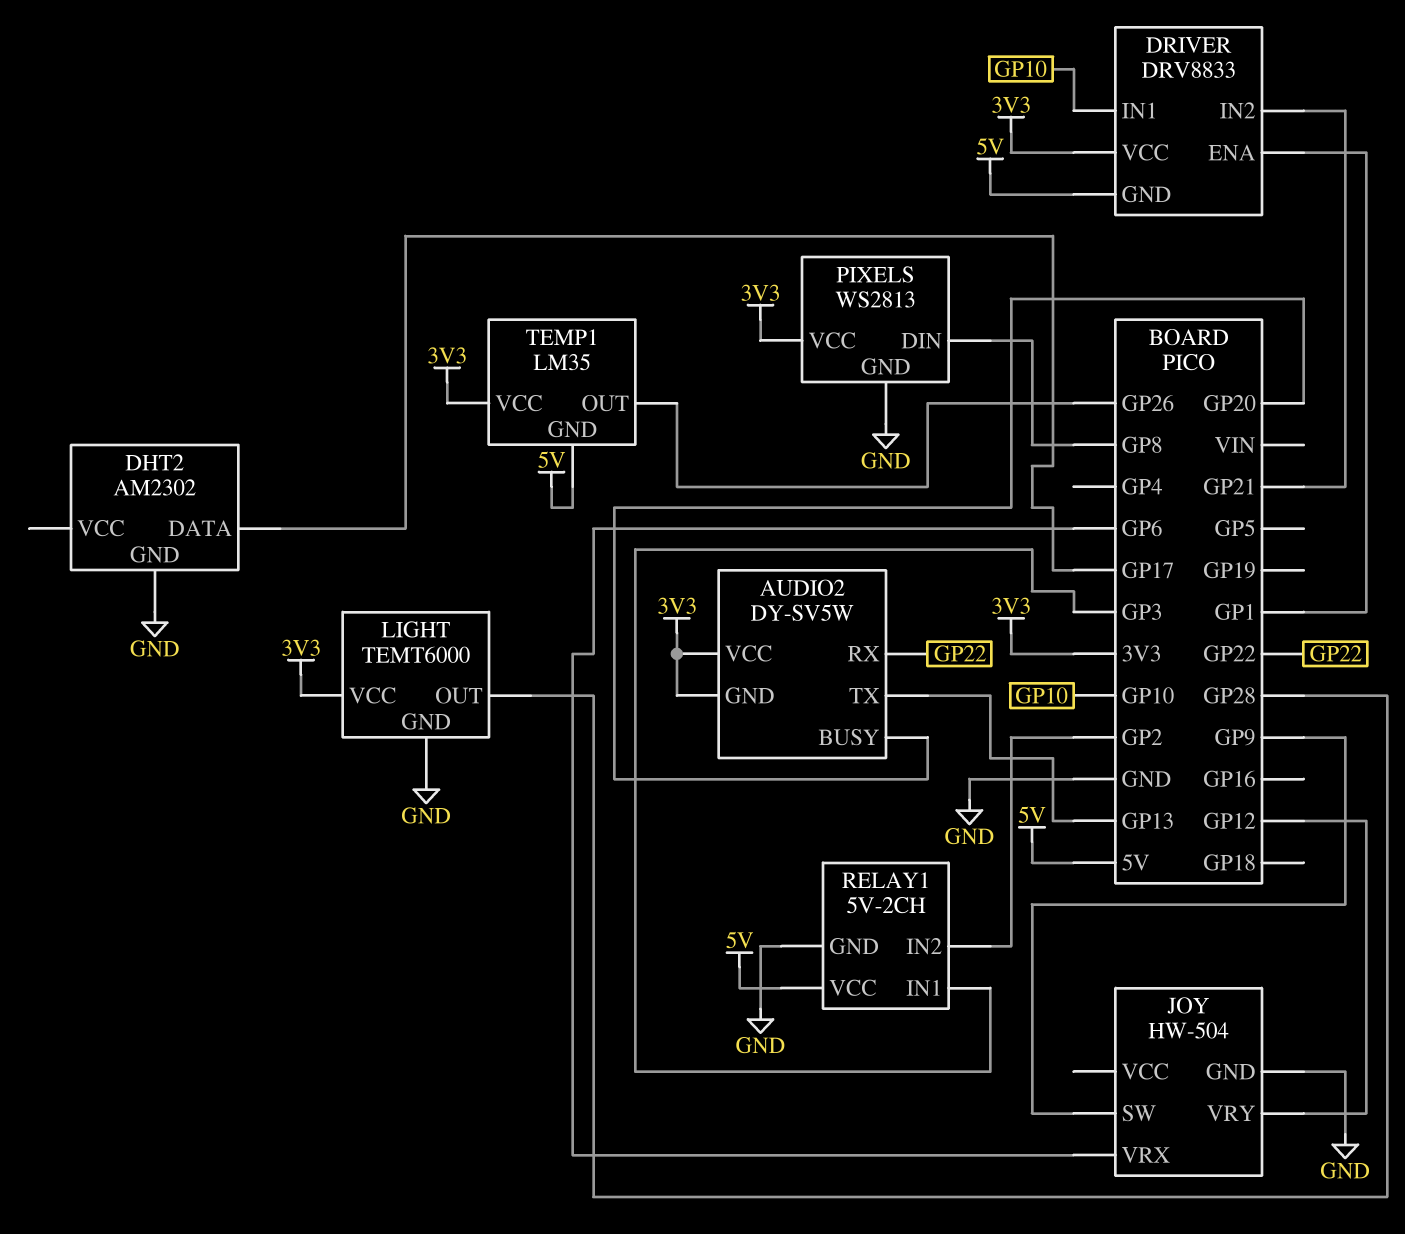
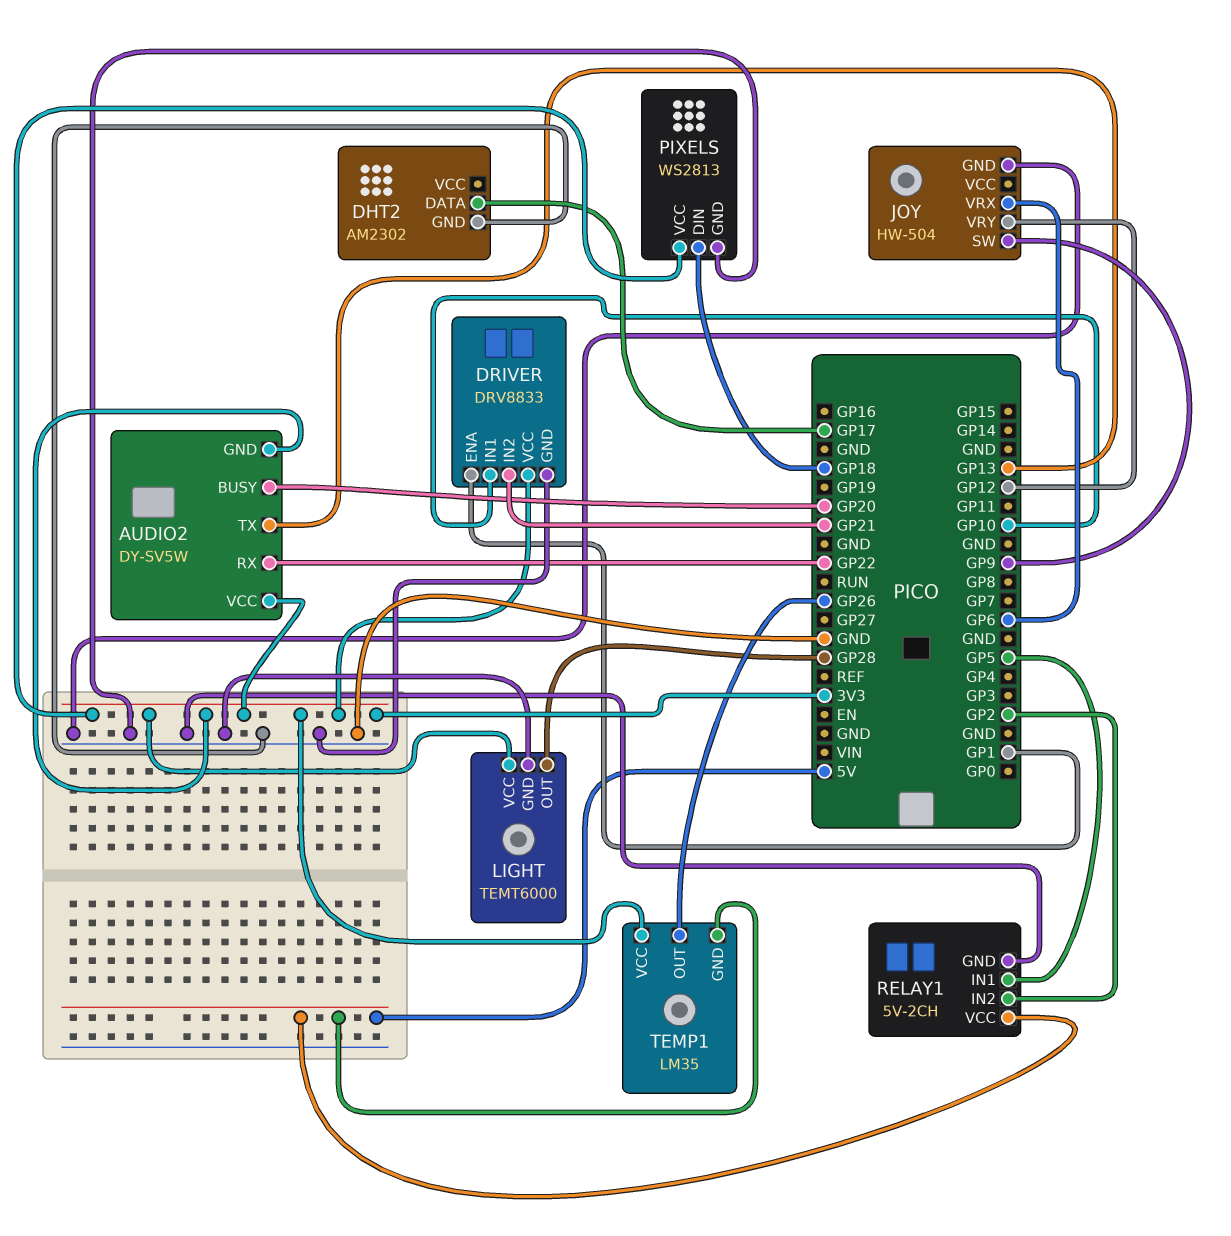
DRIVER pin GND: 5V -> GND
PIXELS pin DIN: GP8 -> GP18
RELAY1 pin IN1: GP3 -> GP5

